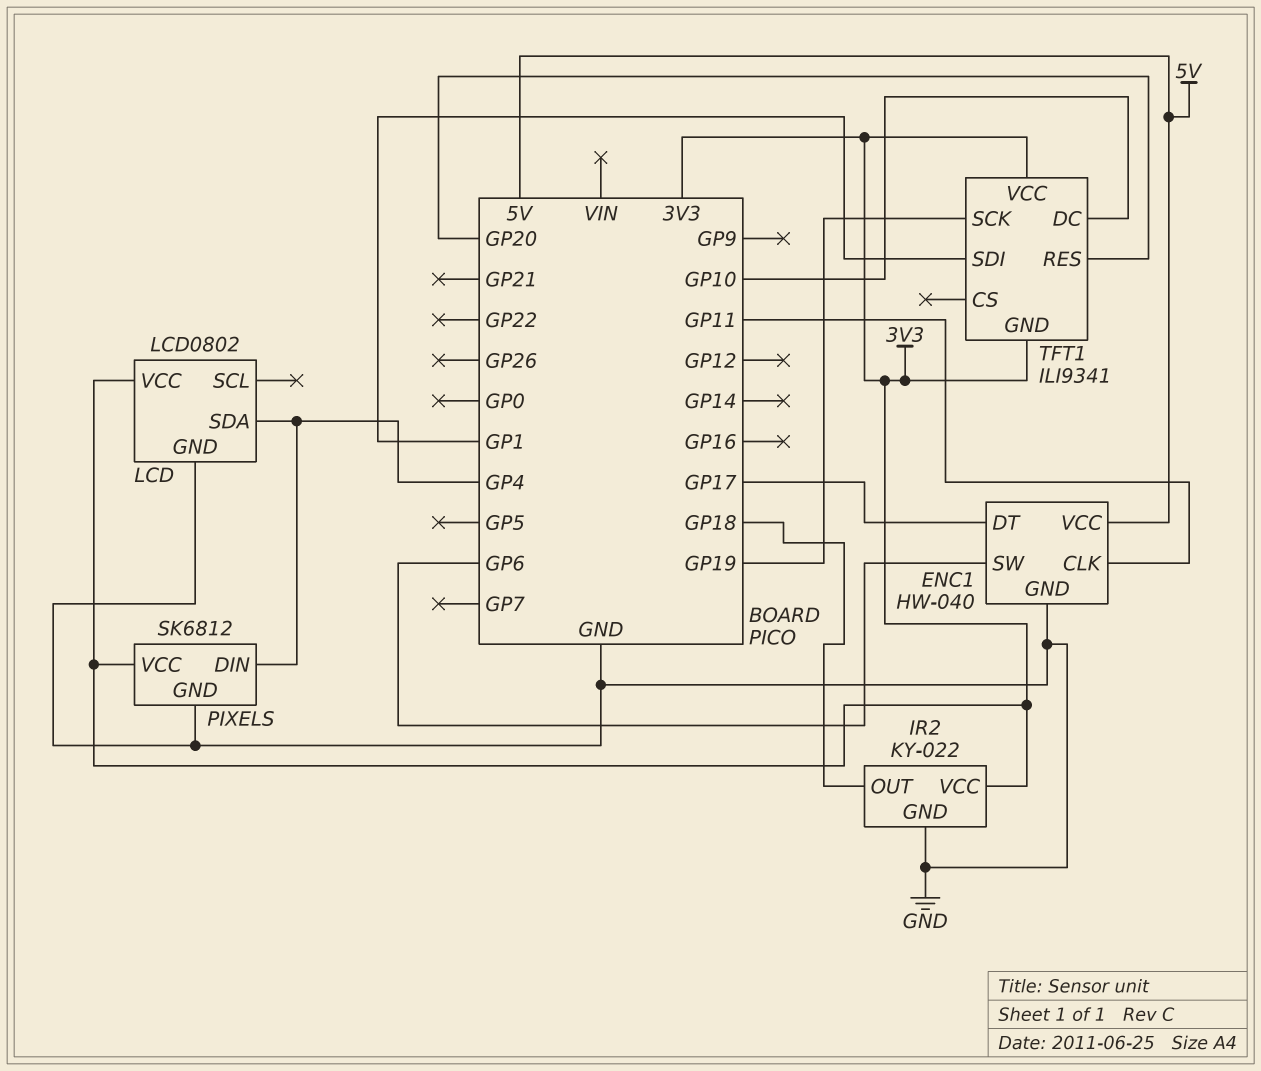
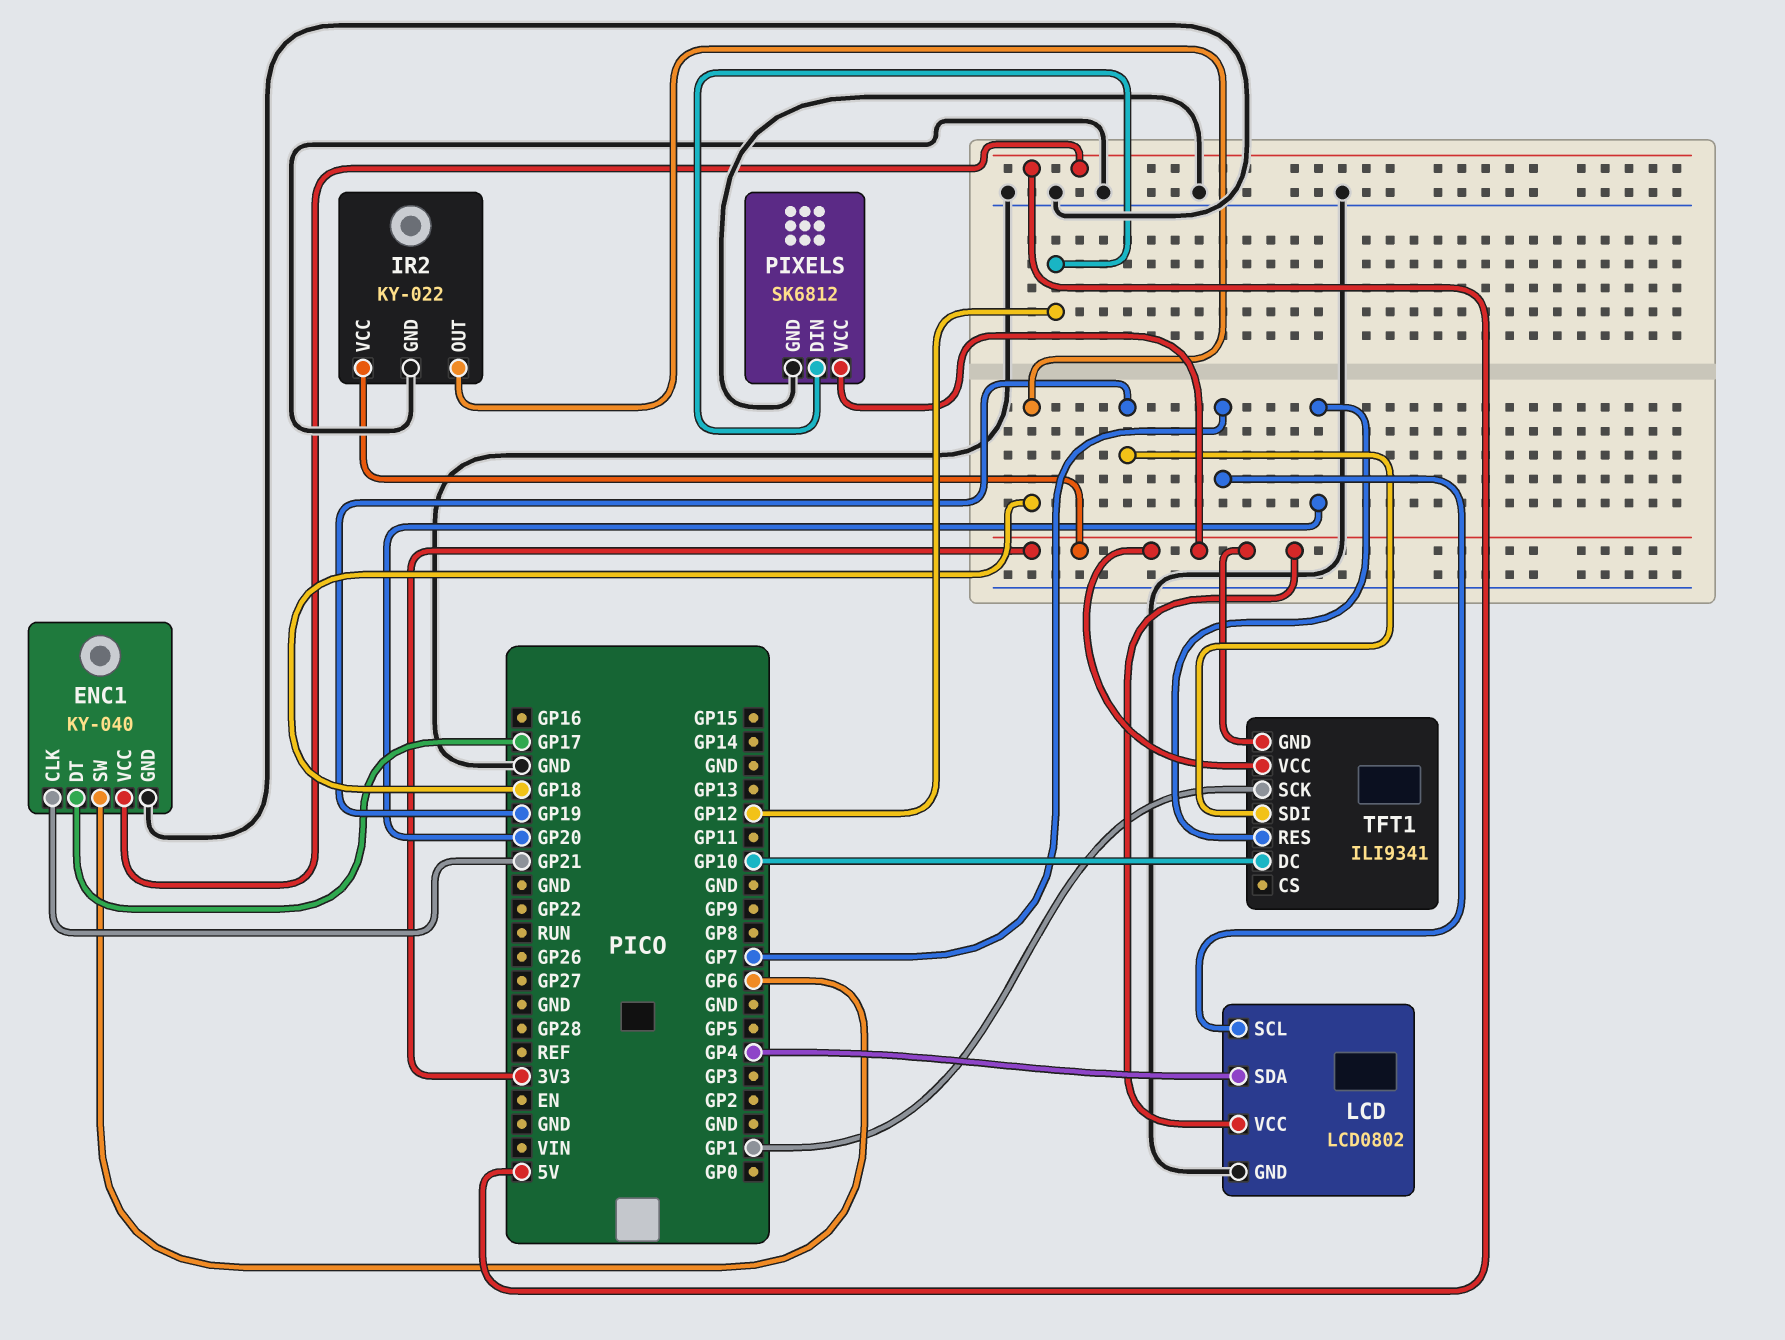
ENC1: HW-040 -> KY-040
ENC1 pin CLK: GP11 -> GP21
LCD pin SCL: none -> GP7
PIXELS pin DIN: GP4 -> GP12
TFT1 pin SCK: GP19 -> GP1
TFT1 pin SDI: GP1 -> GP19

